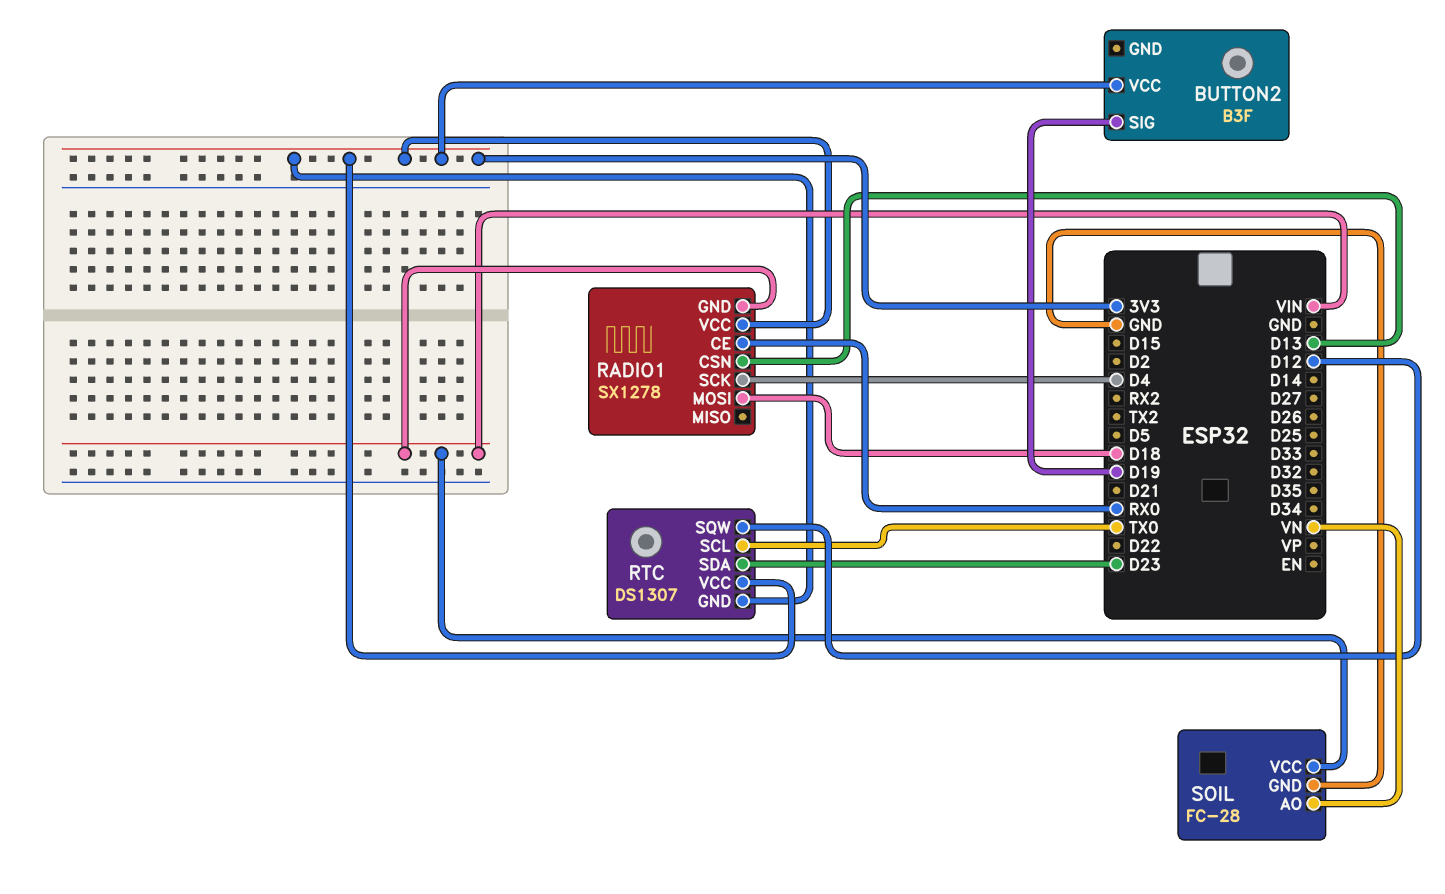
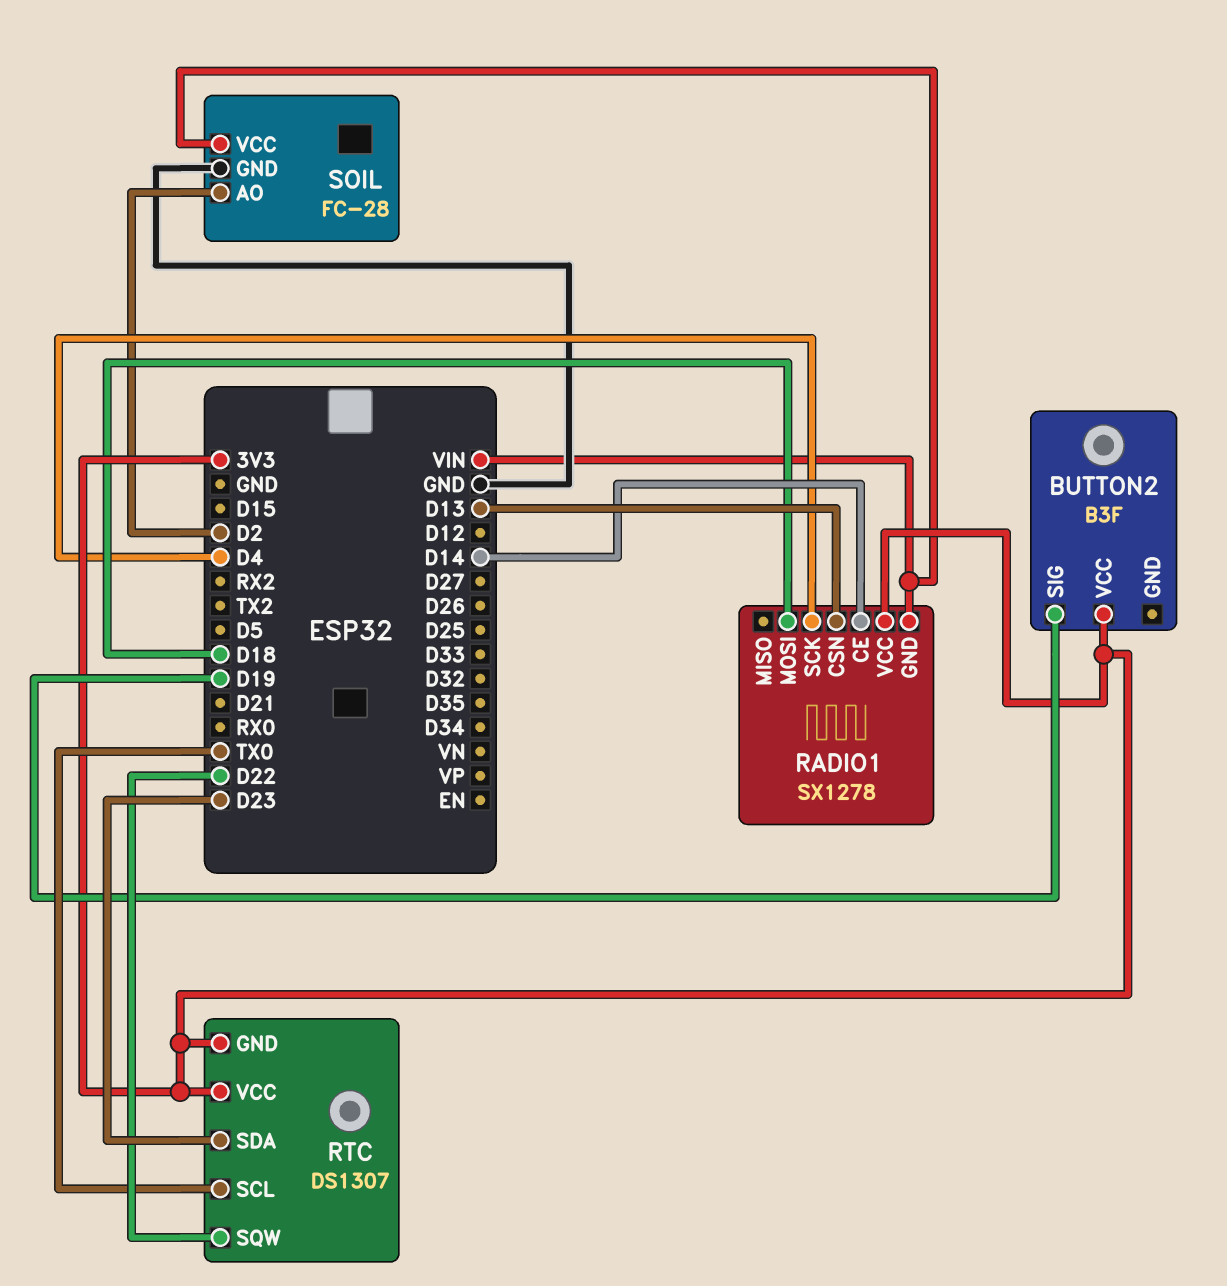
RADIO1 pin CE: RX0 -> D14
RTC pin SQW: D12 -> D22
SOIL pin AO: VN -> D2

